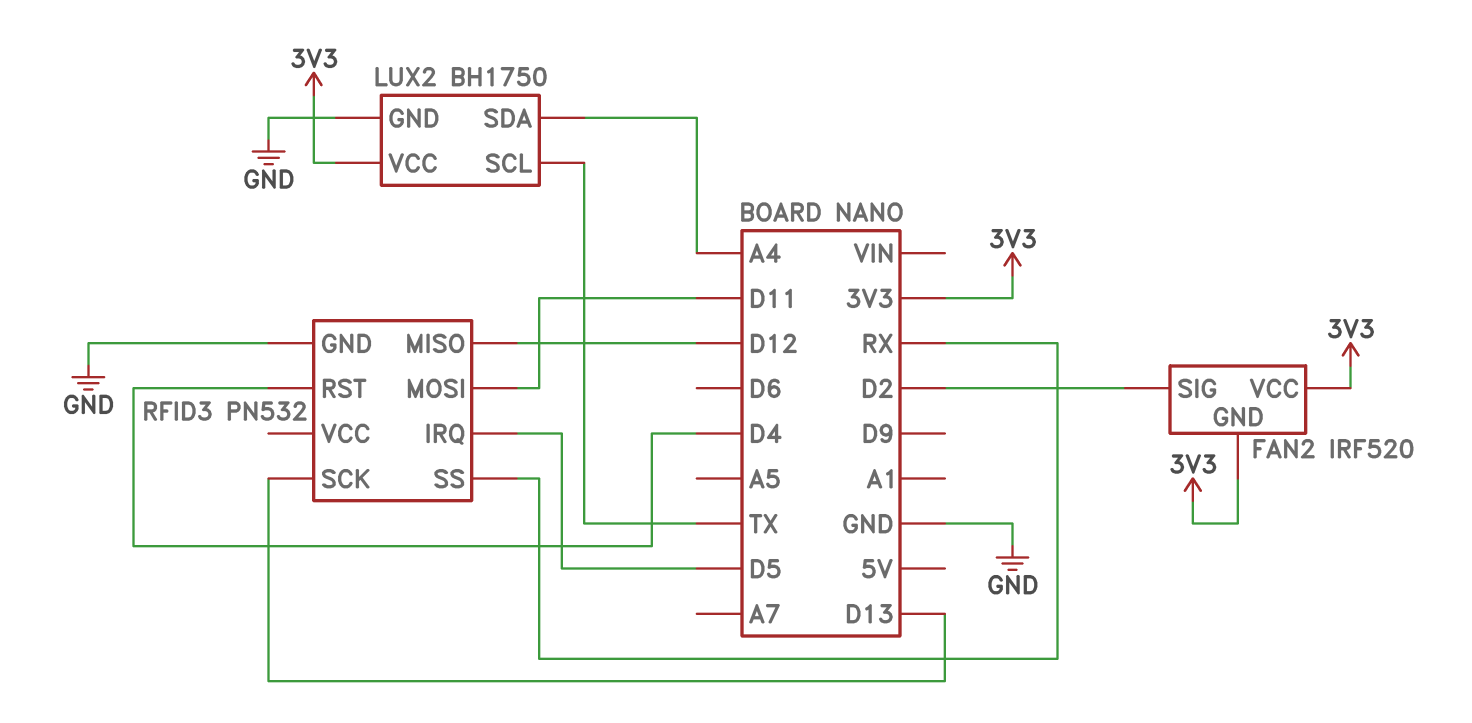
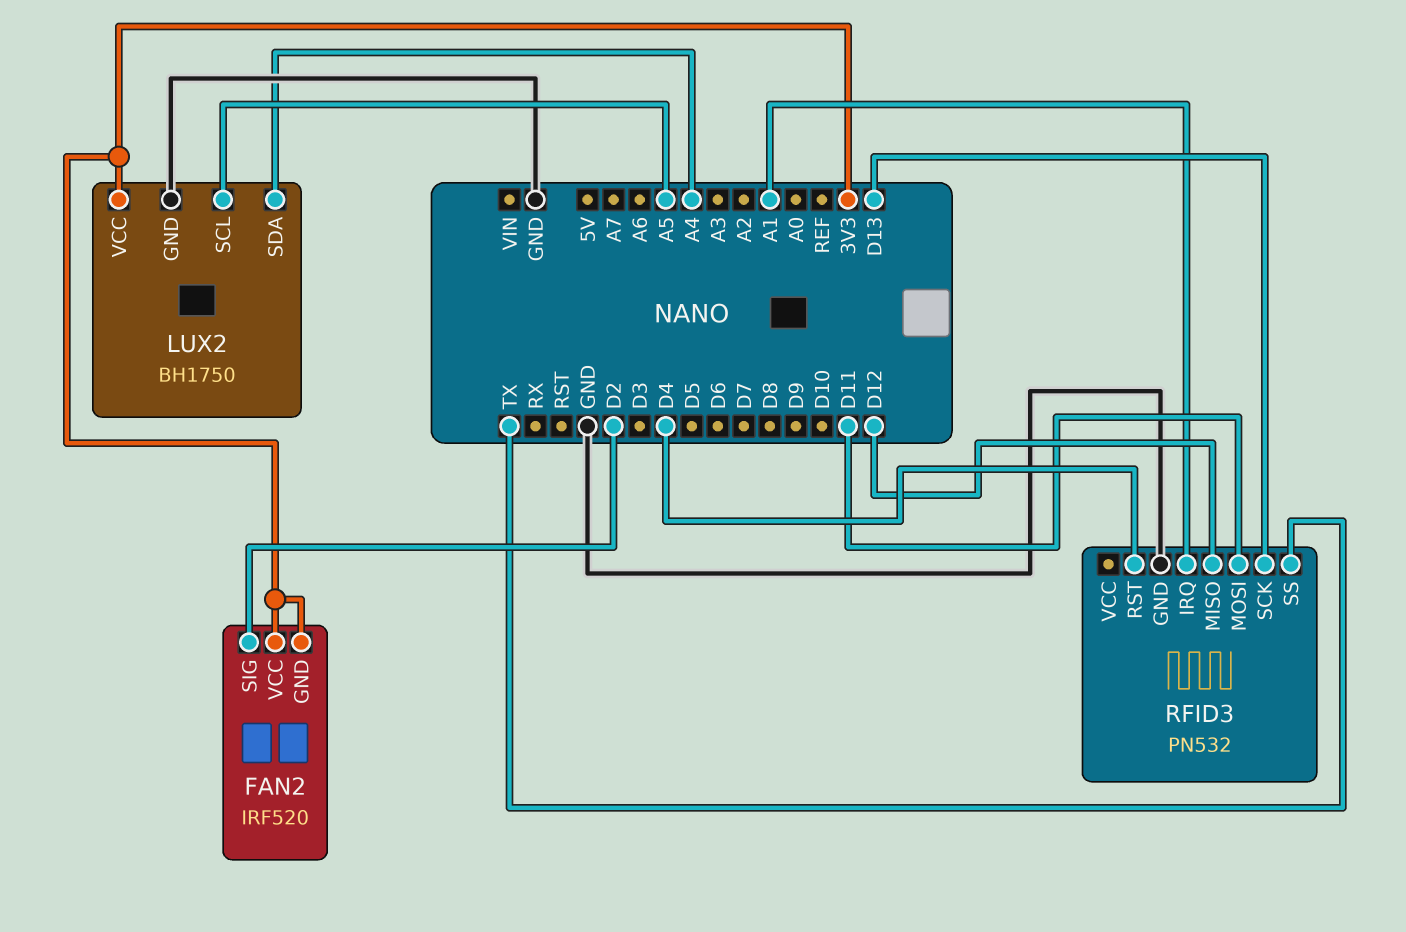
LUX2 pin SCL: TX -> A5
RFID3 pin IRQ: D5 -> A1
RFID3 pin SS: RX -> TX

